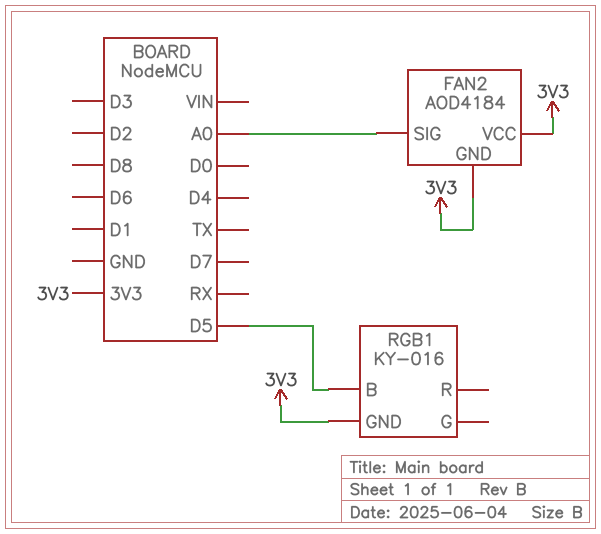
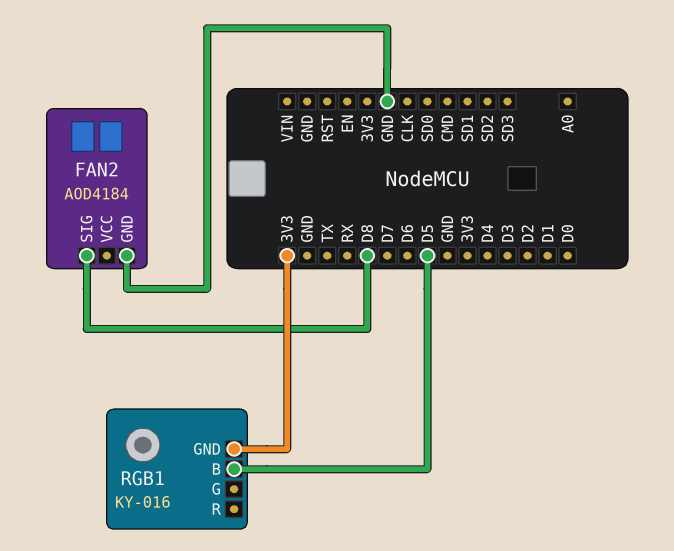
FAN2 pin GND: 3V3 -> GND
FAN2 pin SIG: A0 -> D8
FAN2 pin VCC: 3V3 -> none

